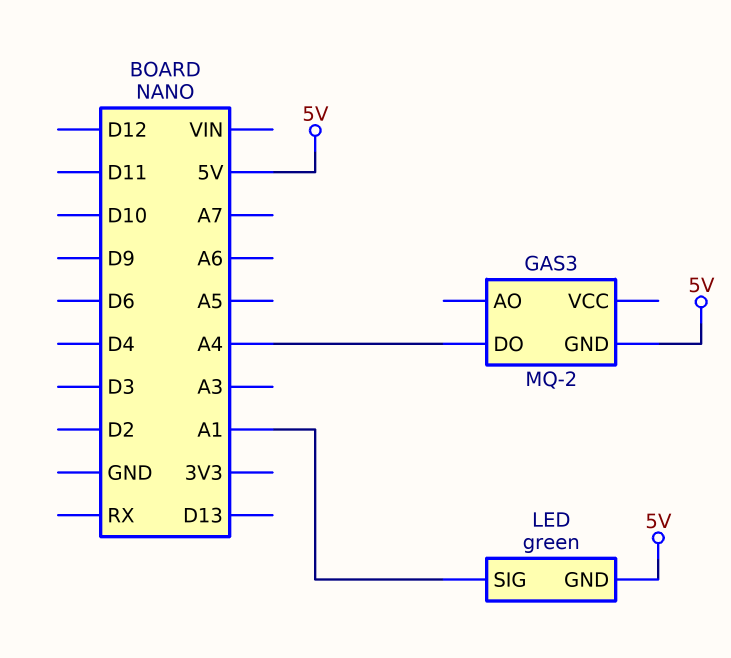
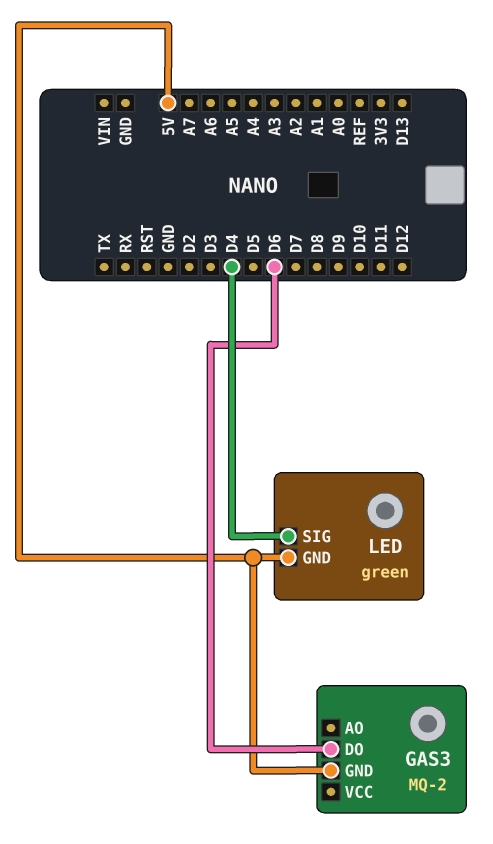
GAS3 pin DO: A4 -> D6
LED pin SIG: A1 -> D4

